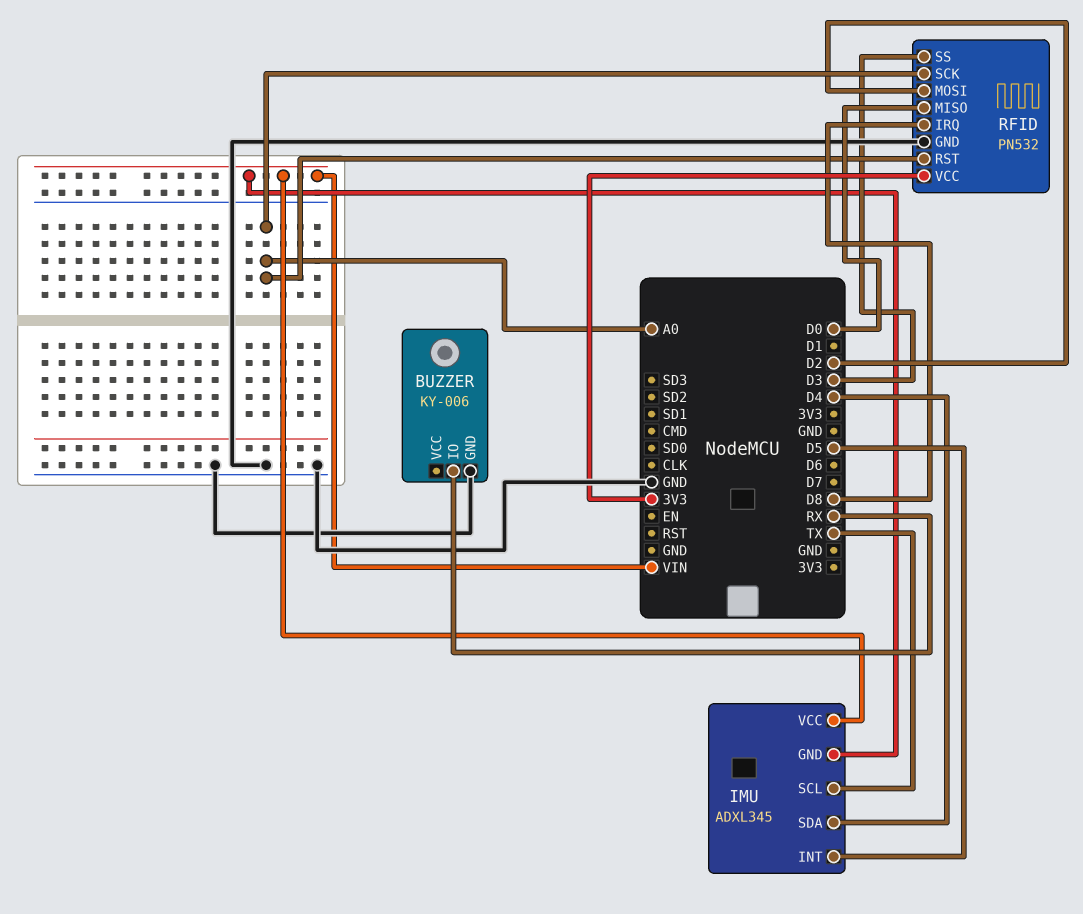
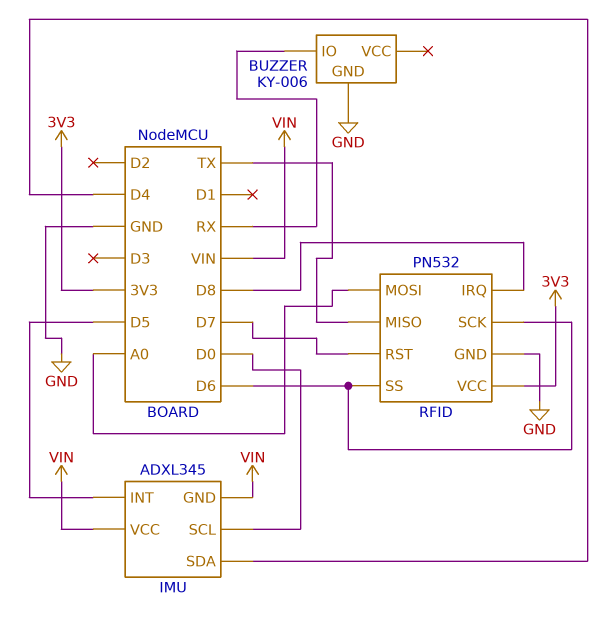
IMU pin SCL: TX -> D0
RFID pin MISO: D0 -> TX
RFID pin MOSI: D2 -> A0
RFID pin RST: A0 -> D7
RFID pin SCK: A0 -> D6
RFID pin SS: D3 -> D6

